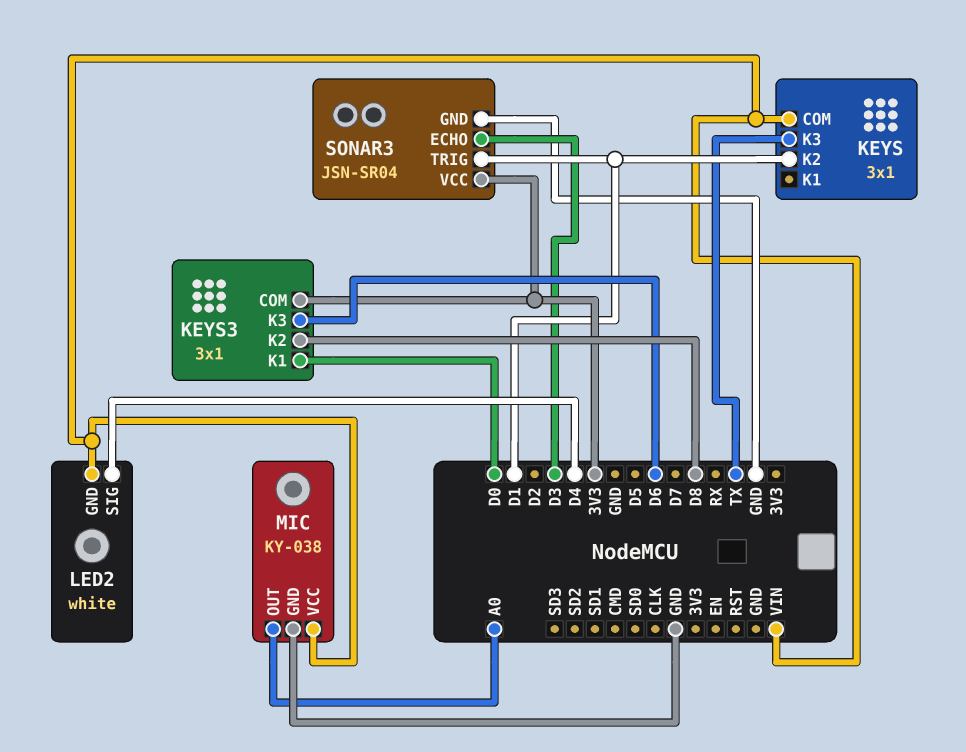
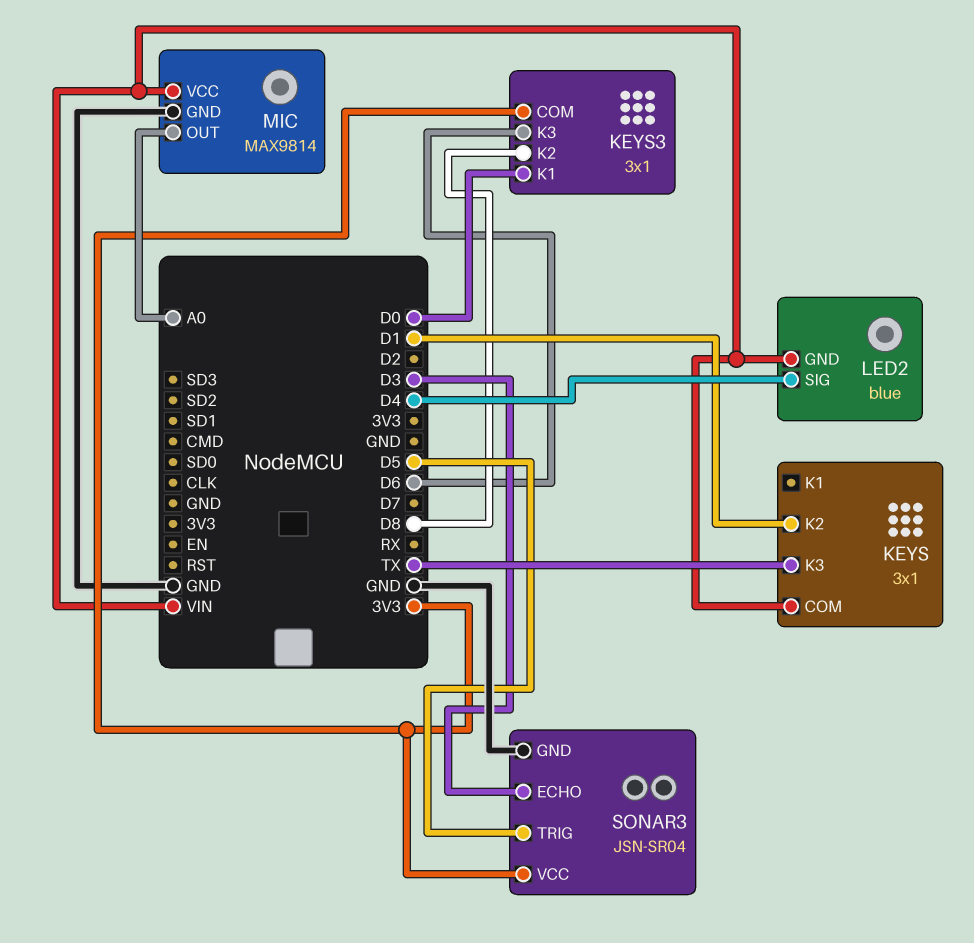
LED2: white -> blue
MIC: KY-038 -> MAX9814
SONAR3 pin TRIG: D1 -> D5

